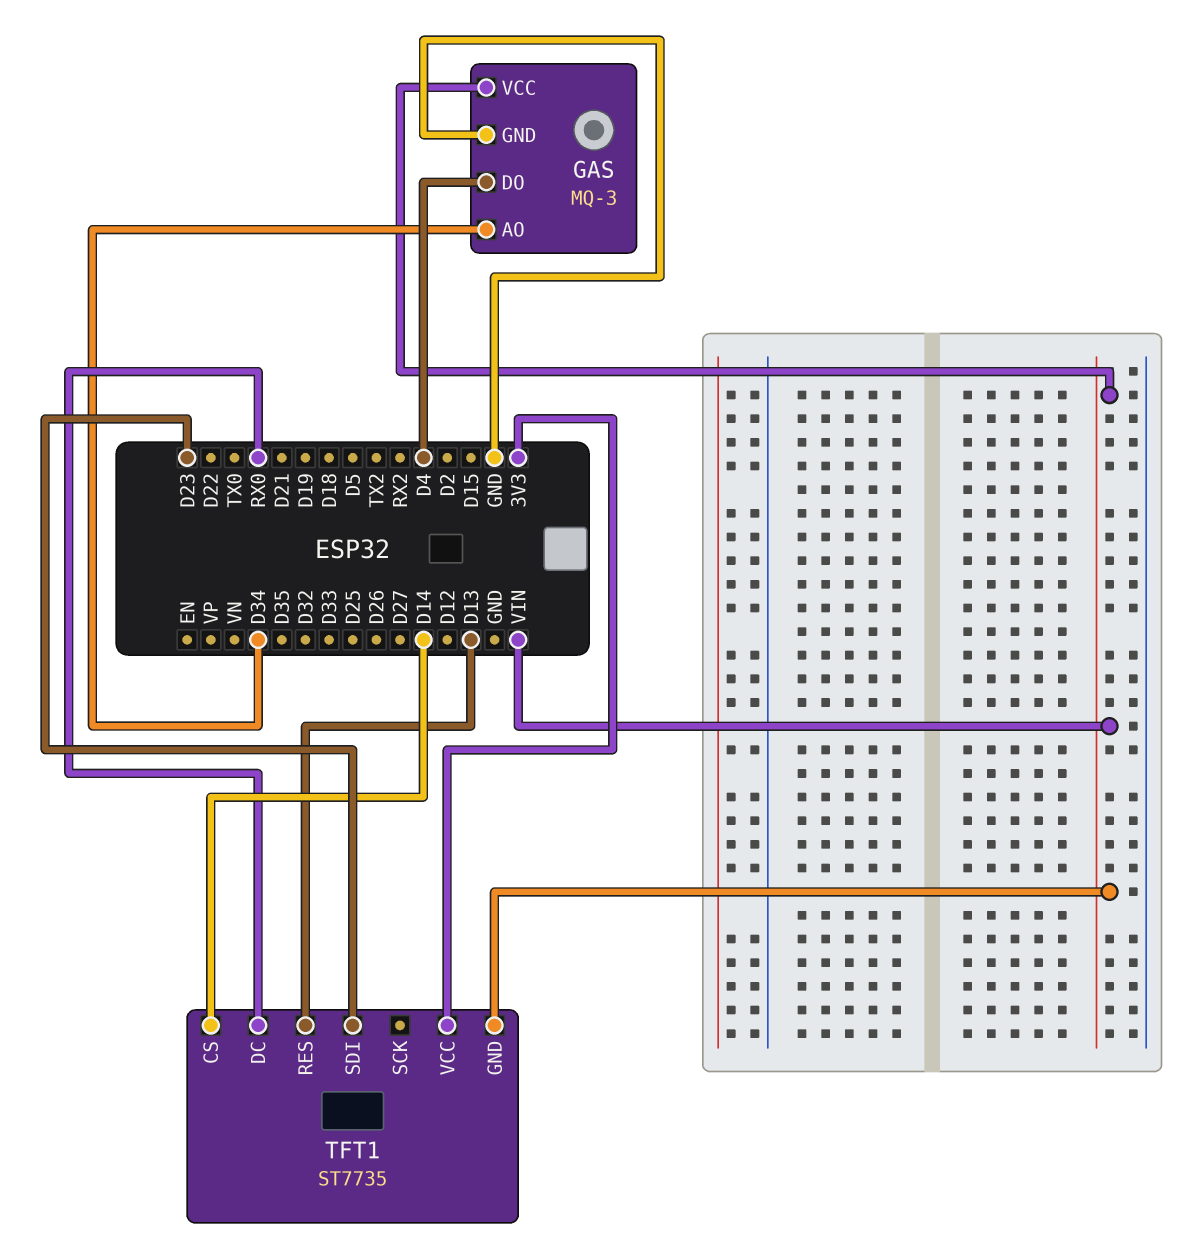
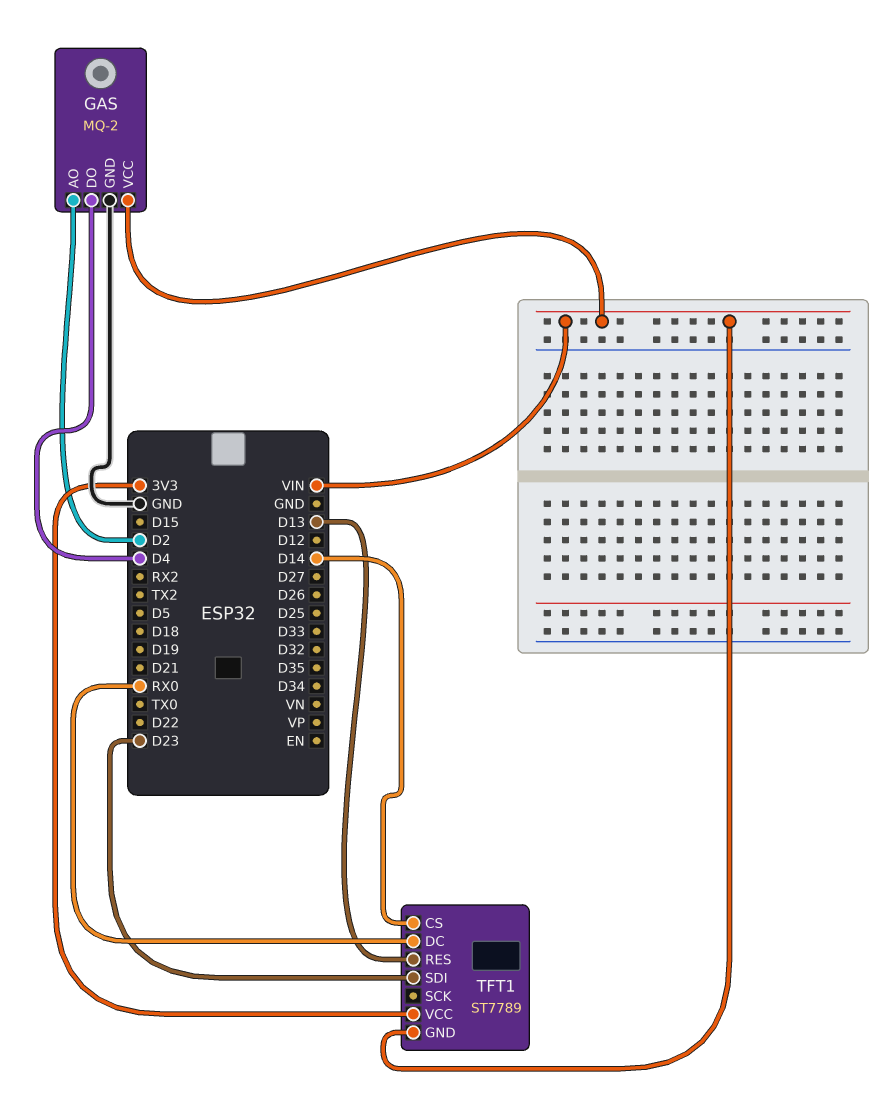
GAS: MQ-3 -> MQ-2
GAS pin AO: D34 -> D2
TFT1: ST7735 -> ST7789

